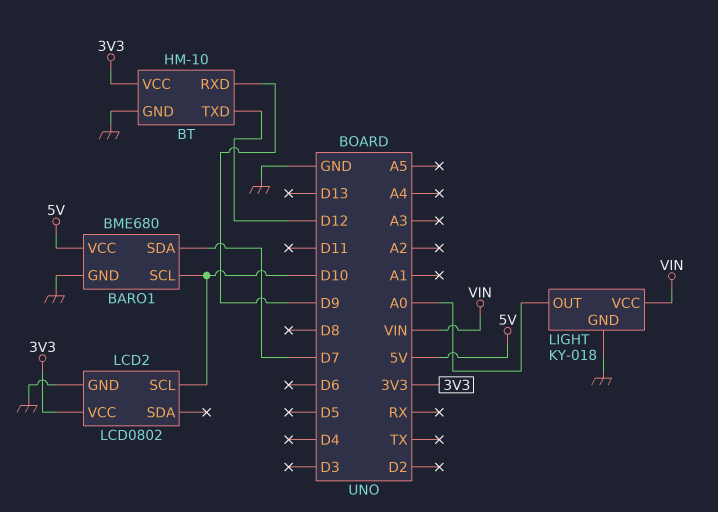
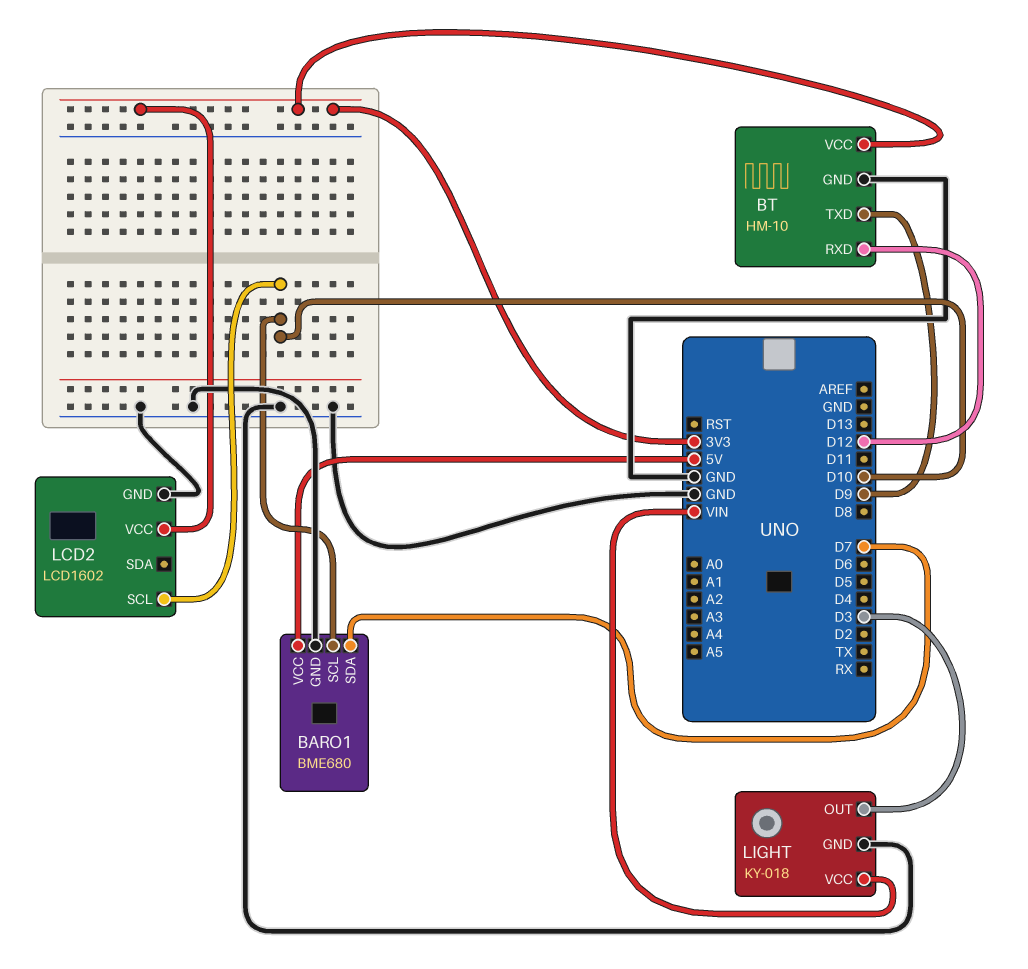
BT pin RXD: D9 -> D12
BT pin TXD: D12 -> D9
LCD2: LCD0802 -> LCD1602
LIGHT pin OUT: A0 -> D3

